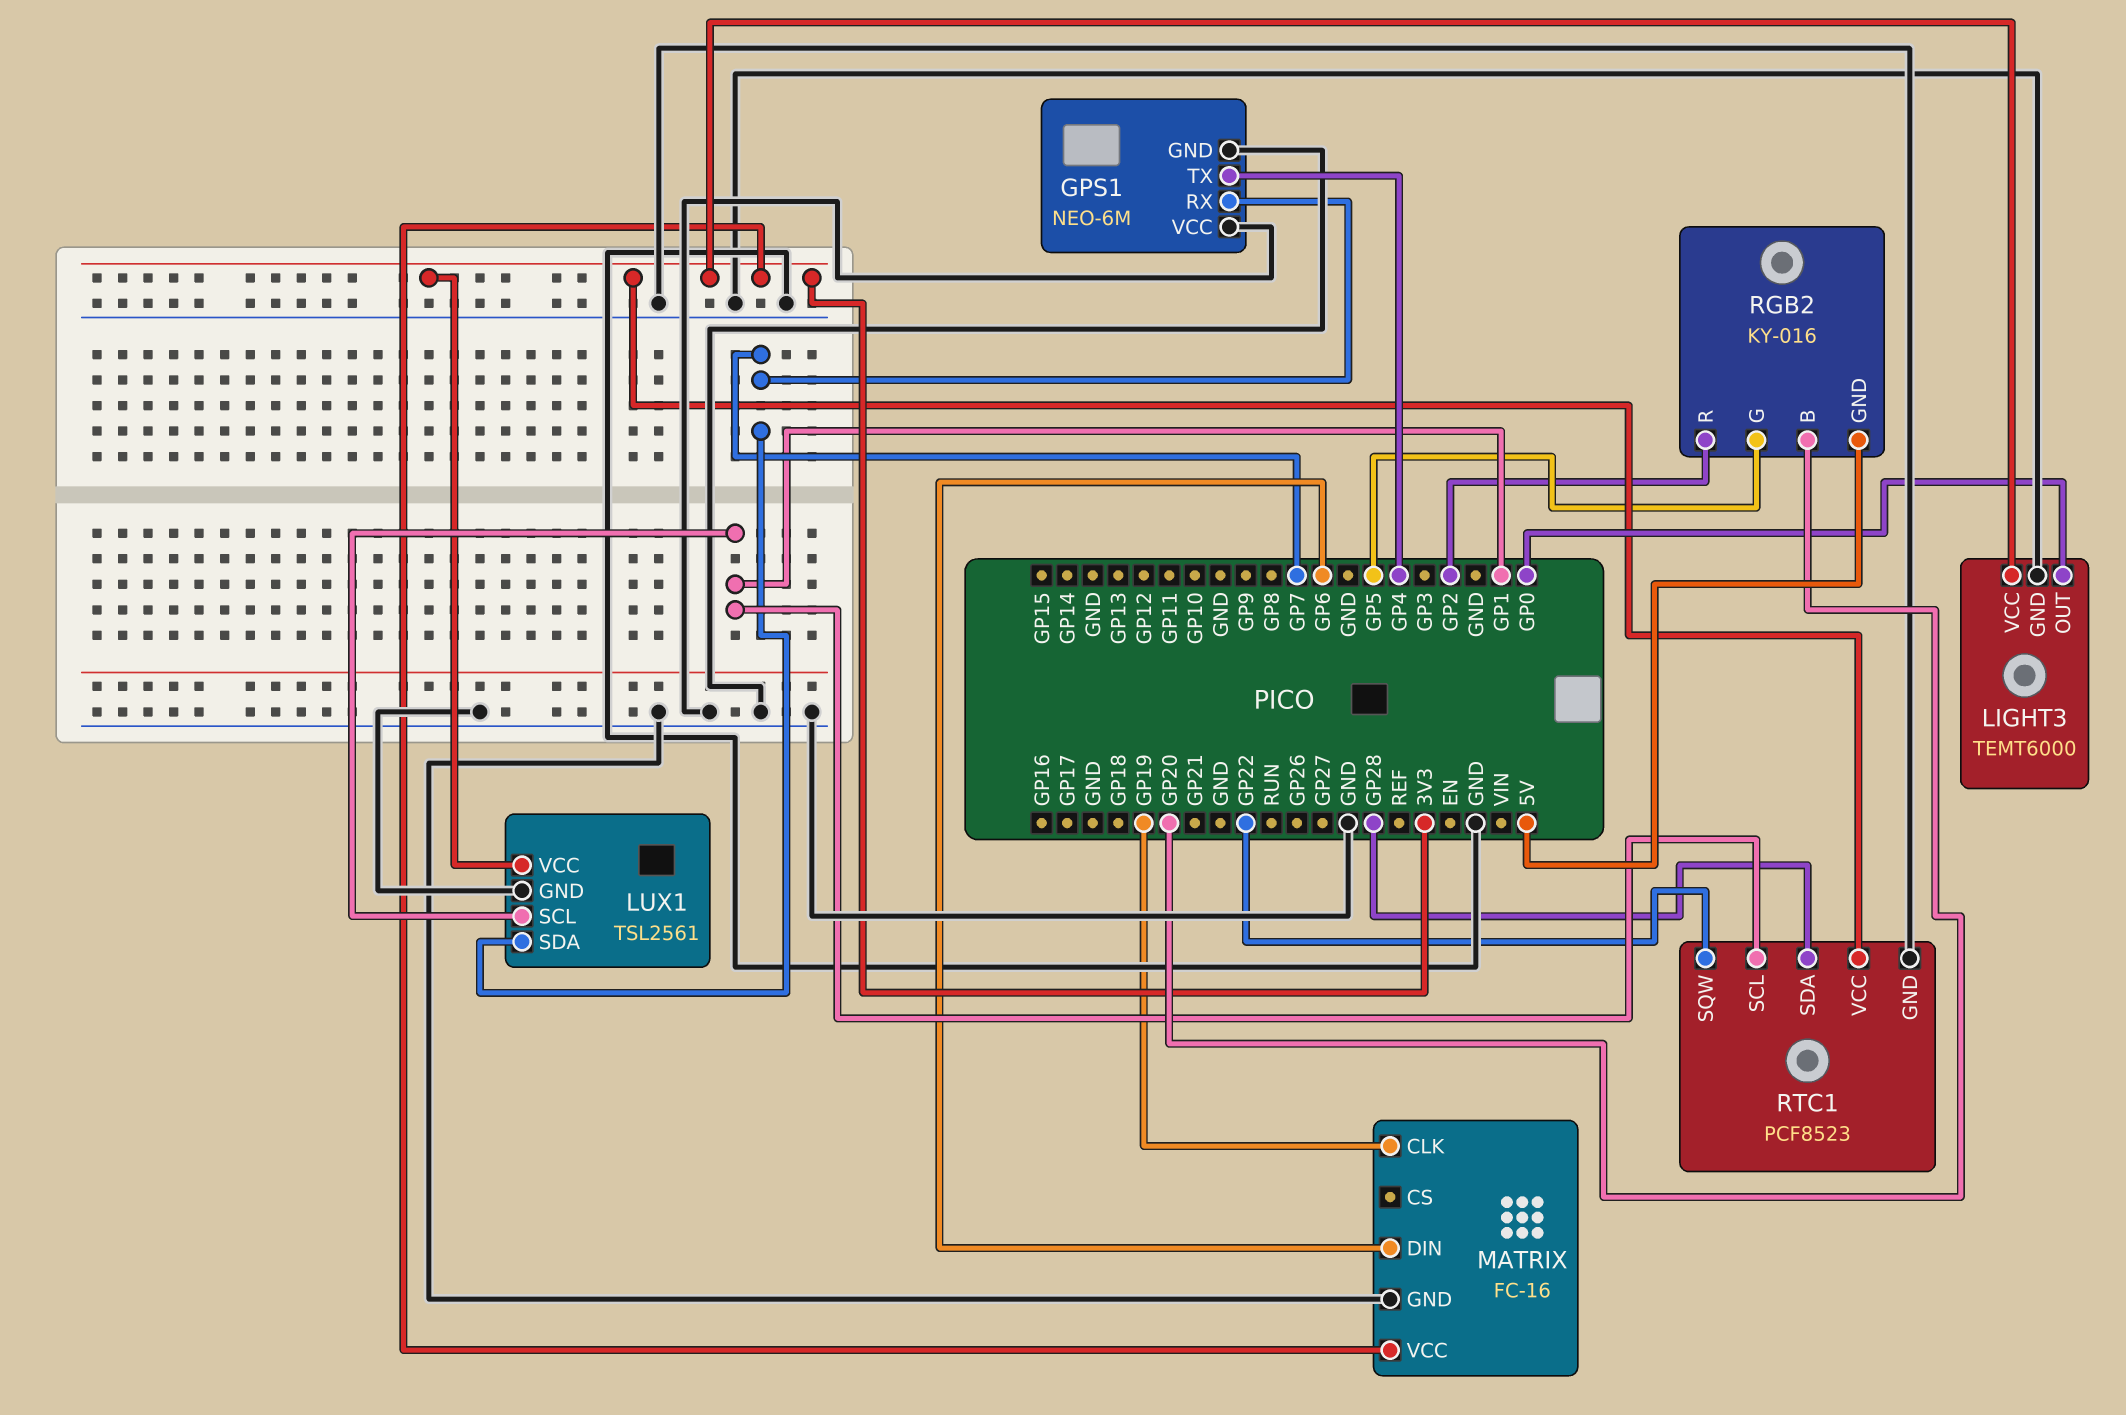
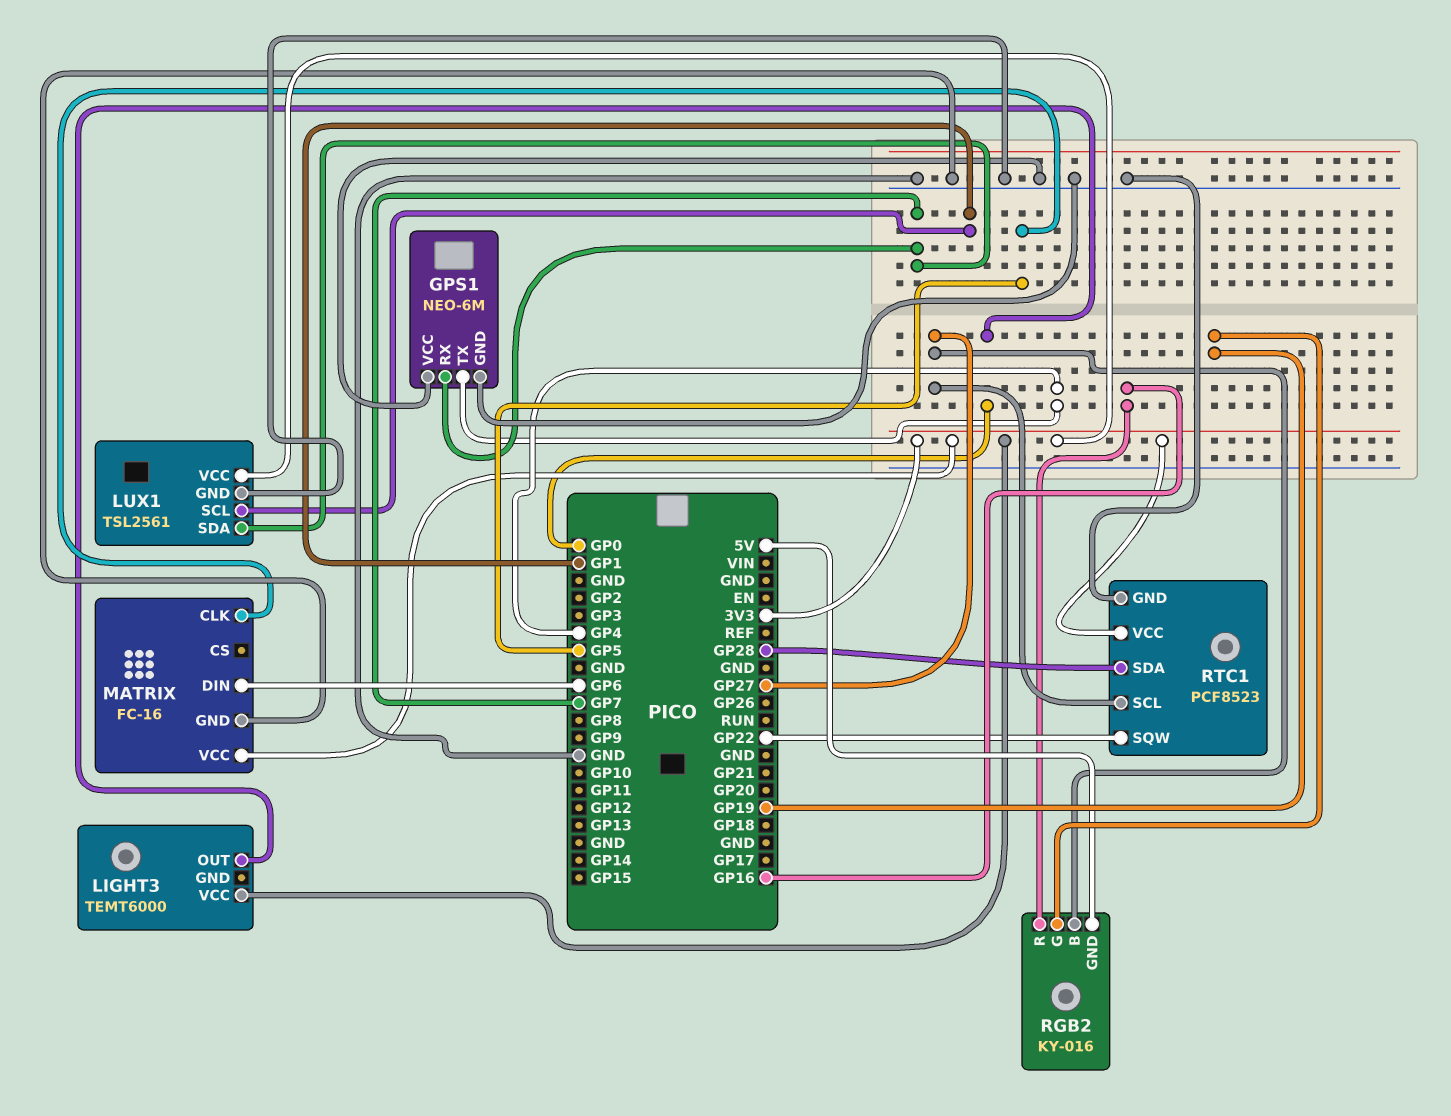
LIGHT3 pin GND: GND -> none
MATRIX pin CLK: GP19 -> GP5
RGB2 pin B: GP20 -> GP27
RGB2 pin G: GP5 -> GP19
RGB2 pin R: GP2 -> GP16
RTC1 pin SCL: GP1 -> GP27

